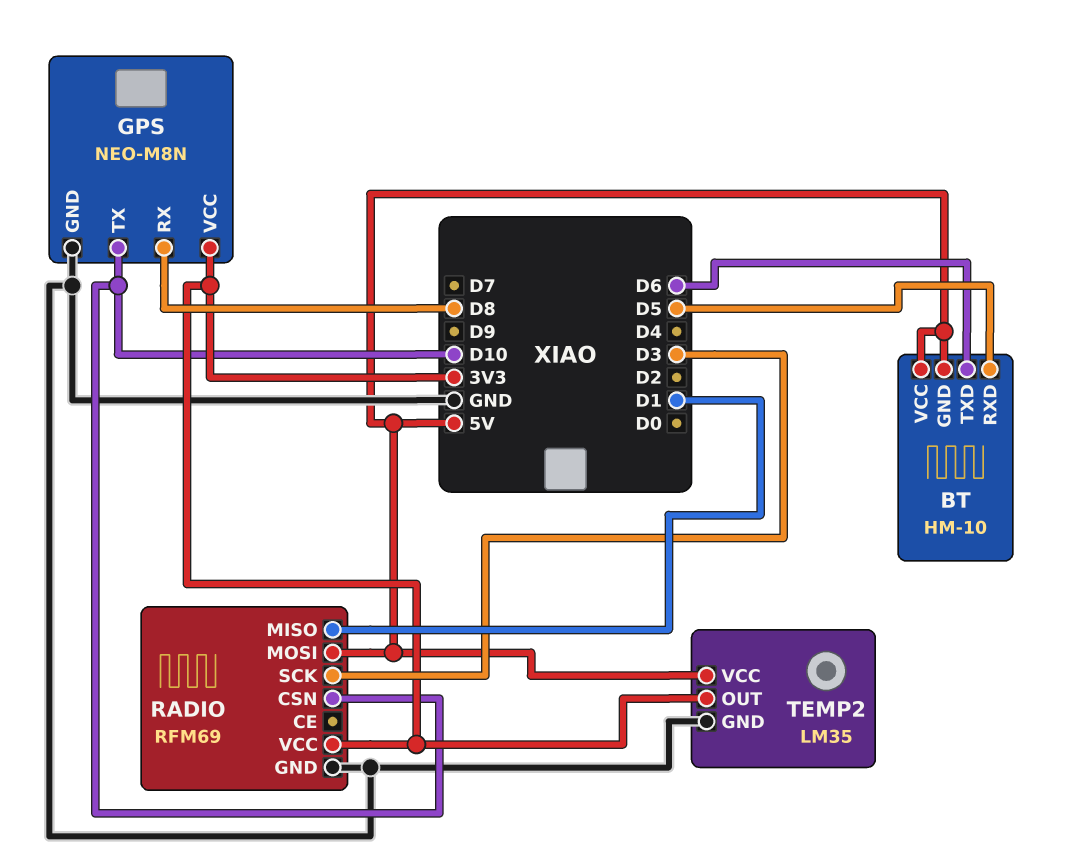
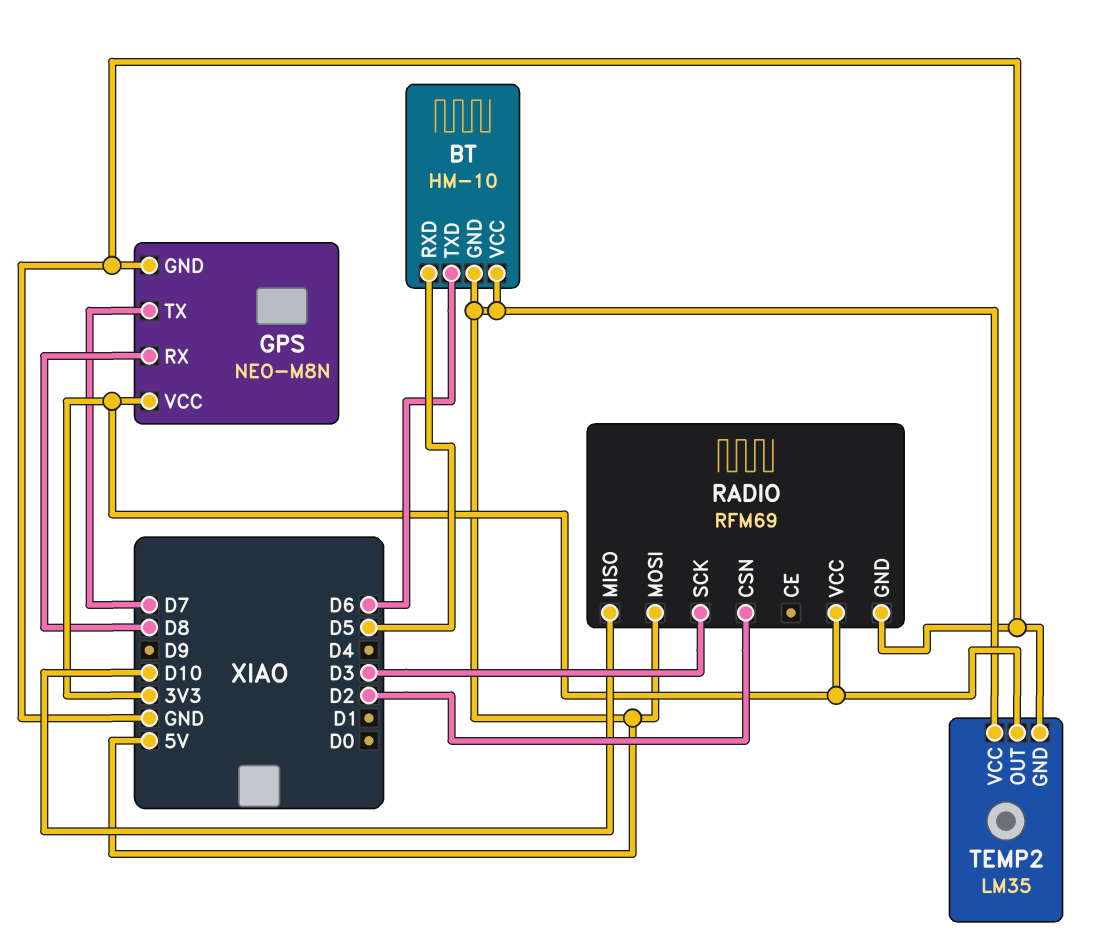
GPS pin TX: D10 -> D7
RADIO pin CSN: D10 -> D2
RADIO pin MISO: D1 -> D10

